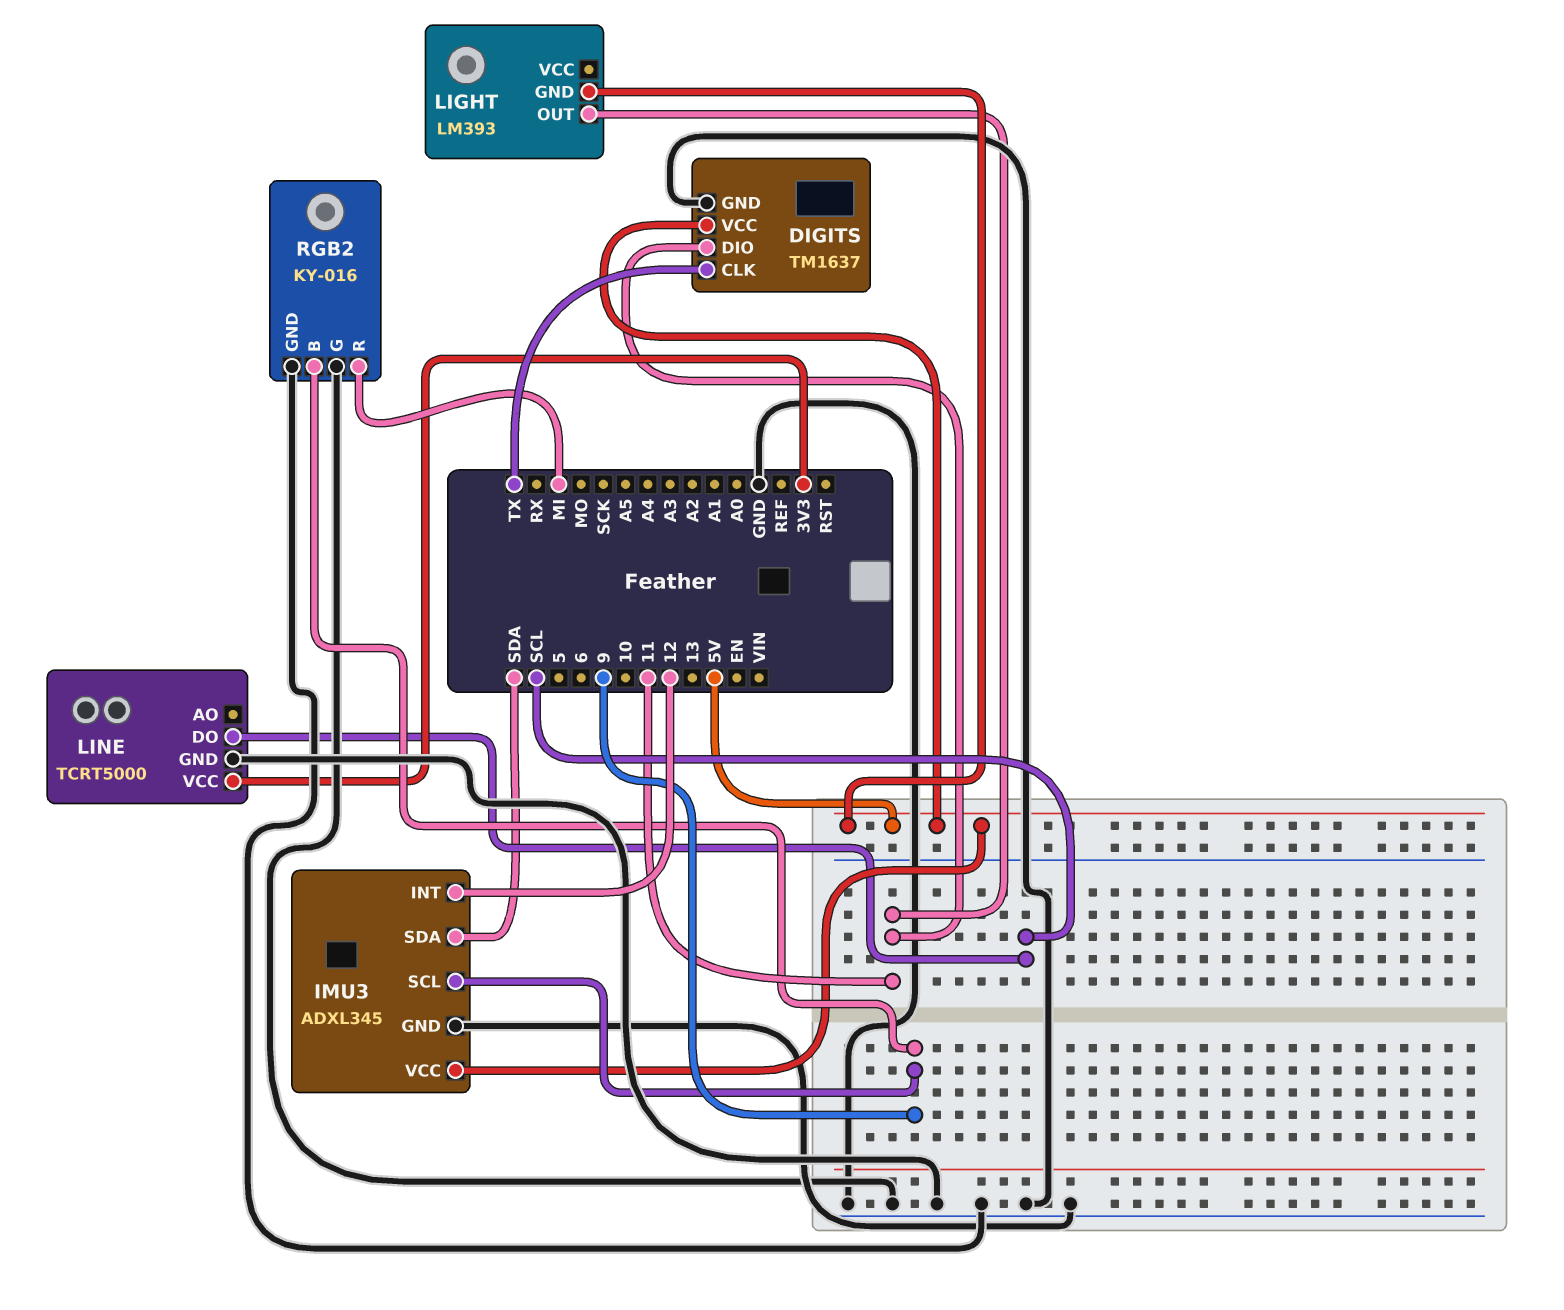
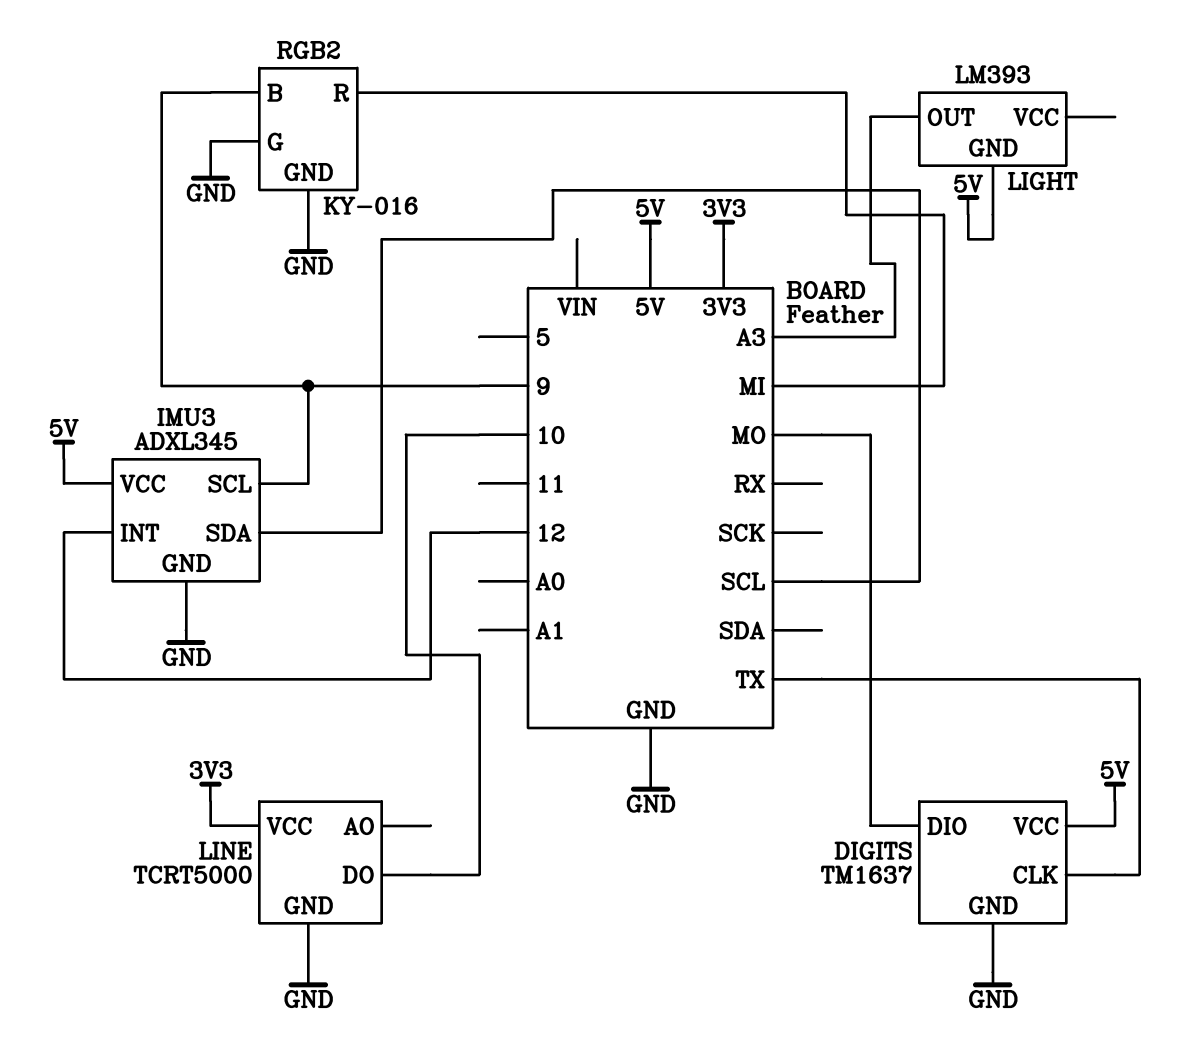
DIGITS pin DIO: 11 -> MO
IMU3 pin SDA: SDA -> SCL
LIGHT pin OUT: 11 -> A3
LINE pin DO: SCL -> 10

